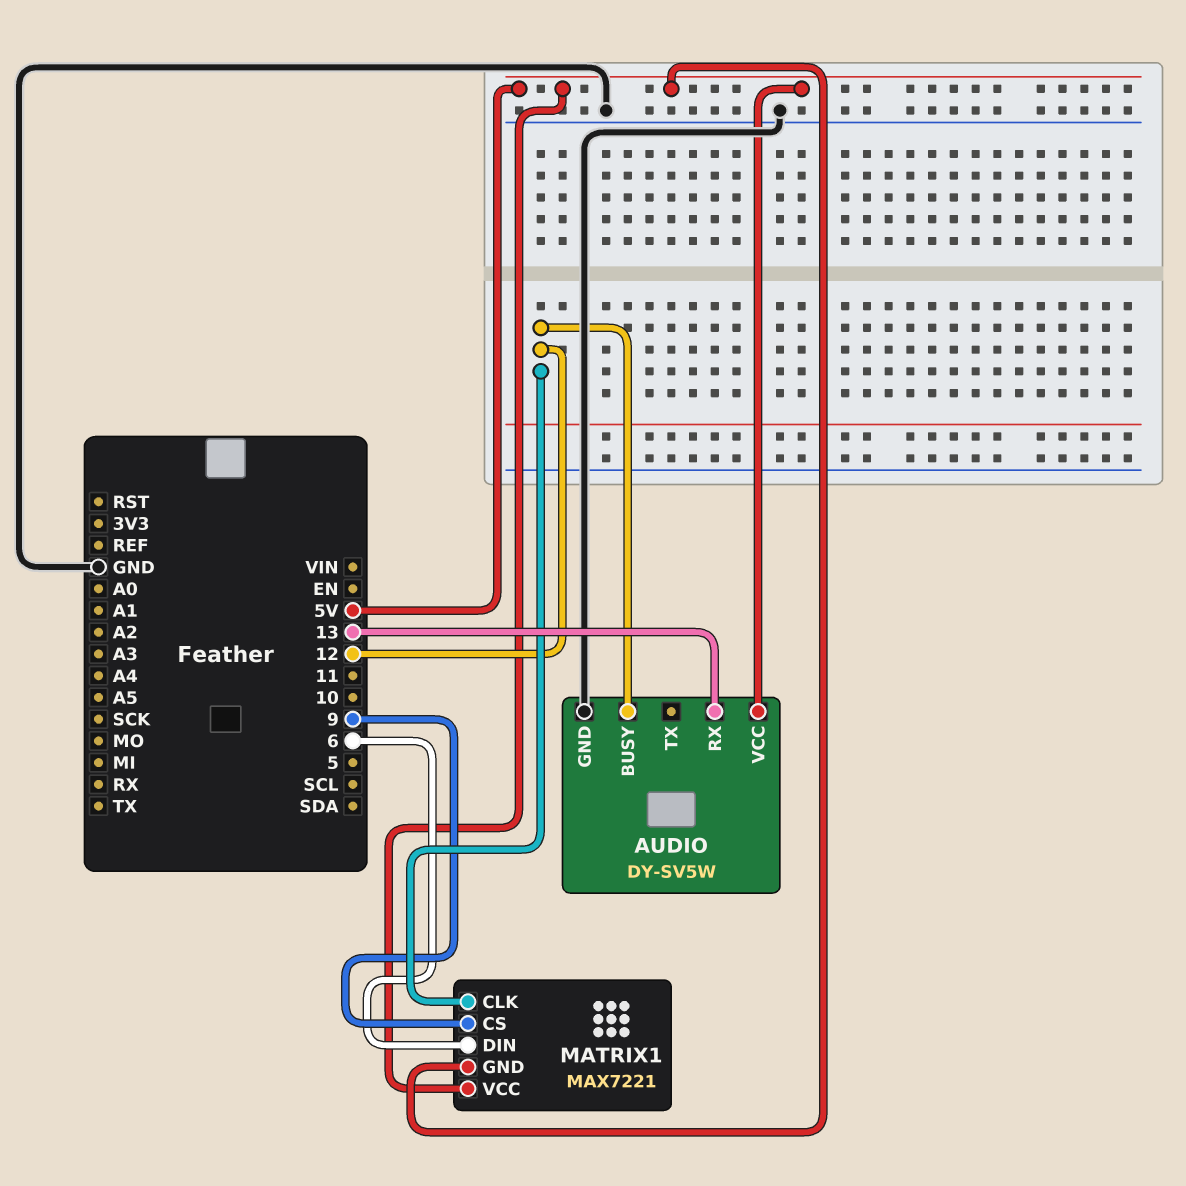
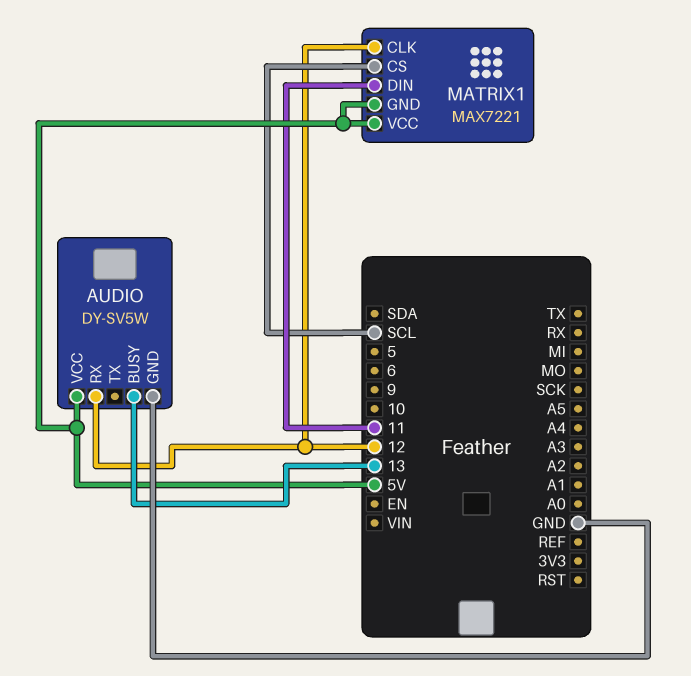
AUDIO pin BUSY: 12 -> 13
AUDIO pin RX: 13 -> 12
MATRIX1 pin CS: 9 -> SCL
MATRIX1 pin DIN: 6 -> 11

